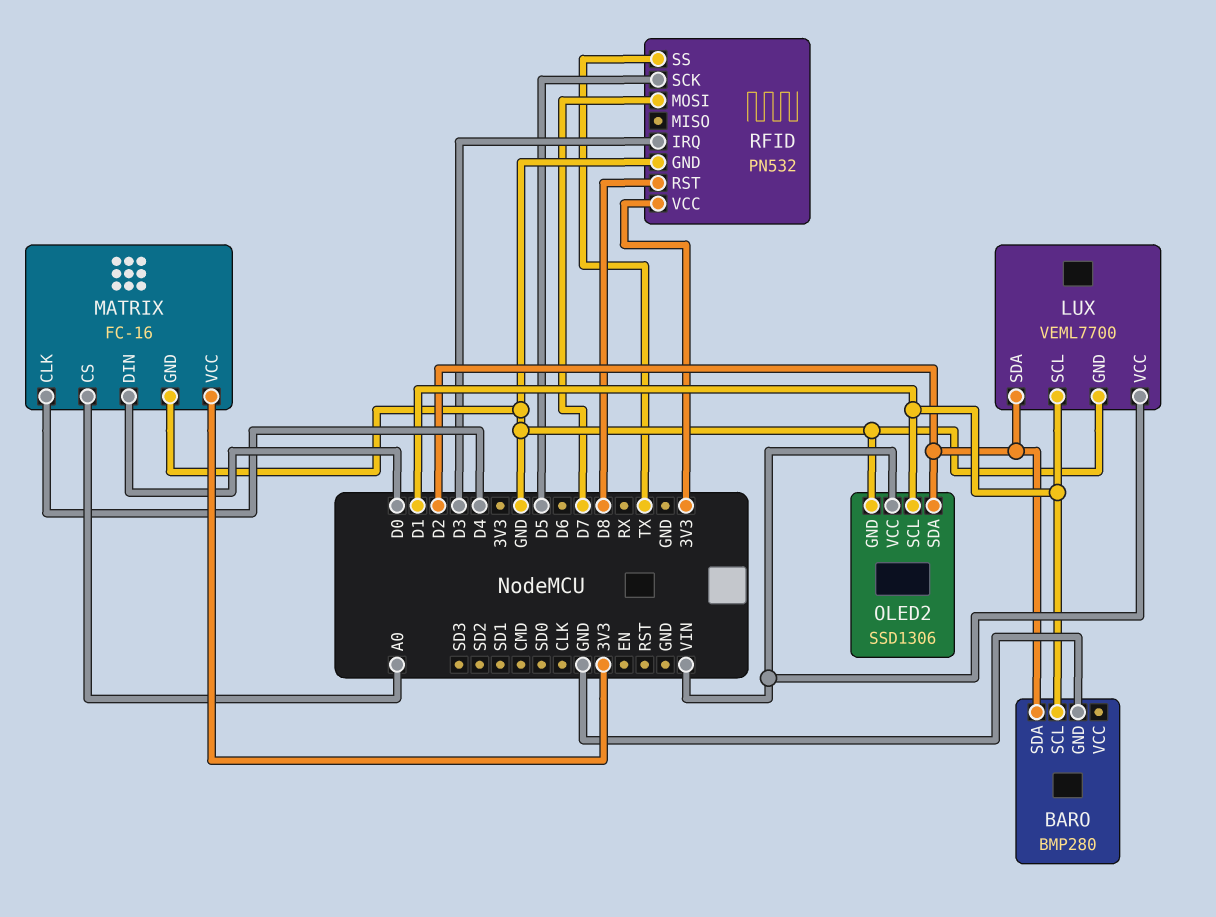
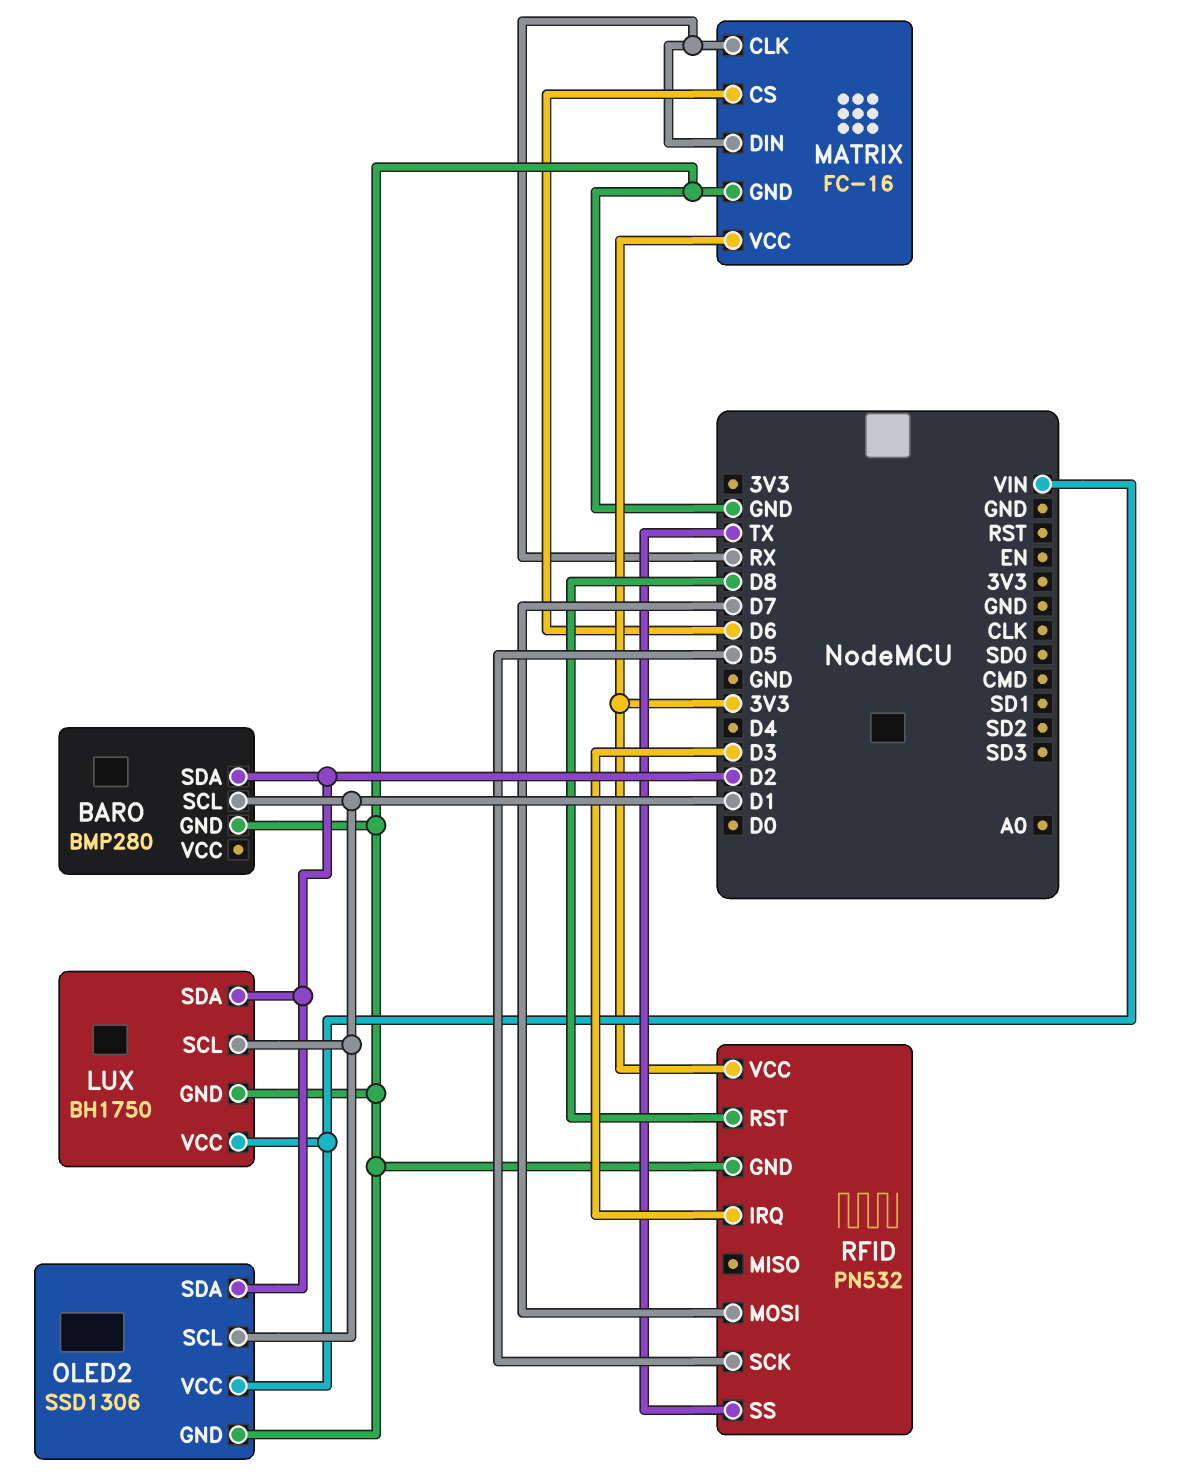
LUX: VEML7700 -> BH1750
MATRIX pin CLK: D4 -> RX
MATRIX pin CS: A0 -> D6
MATRIX pin DIN: D0 -> RX

